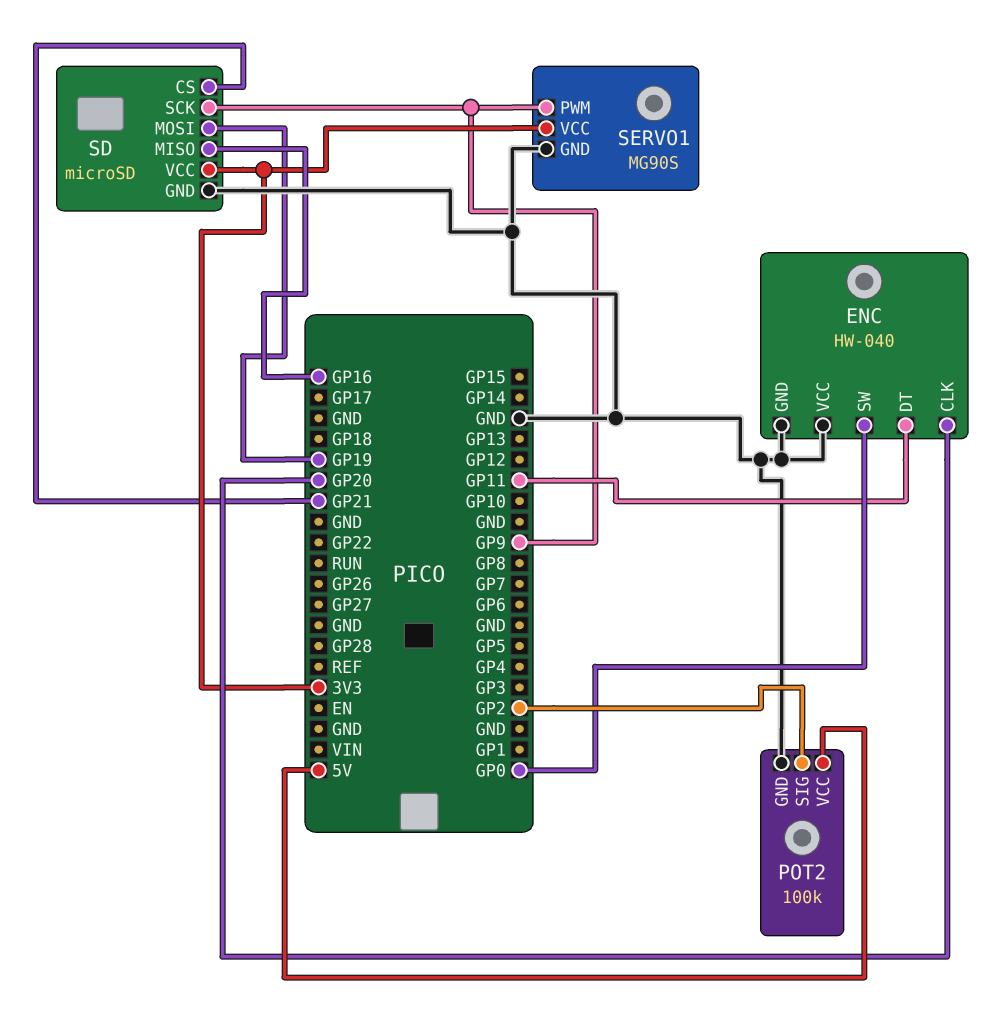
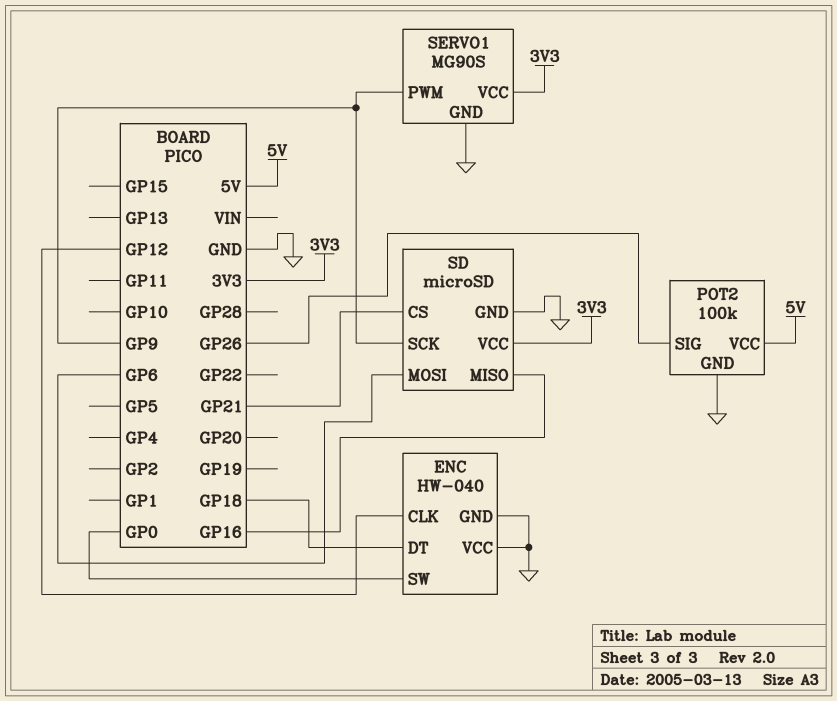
ENC pin CLK: GP20 -> GP12
ENC pin DT: GP11 -> GP18
POT2 pin SIG: GP2 -> GP26
SD pin MOSI: GP19 -> GP6

